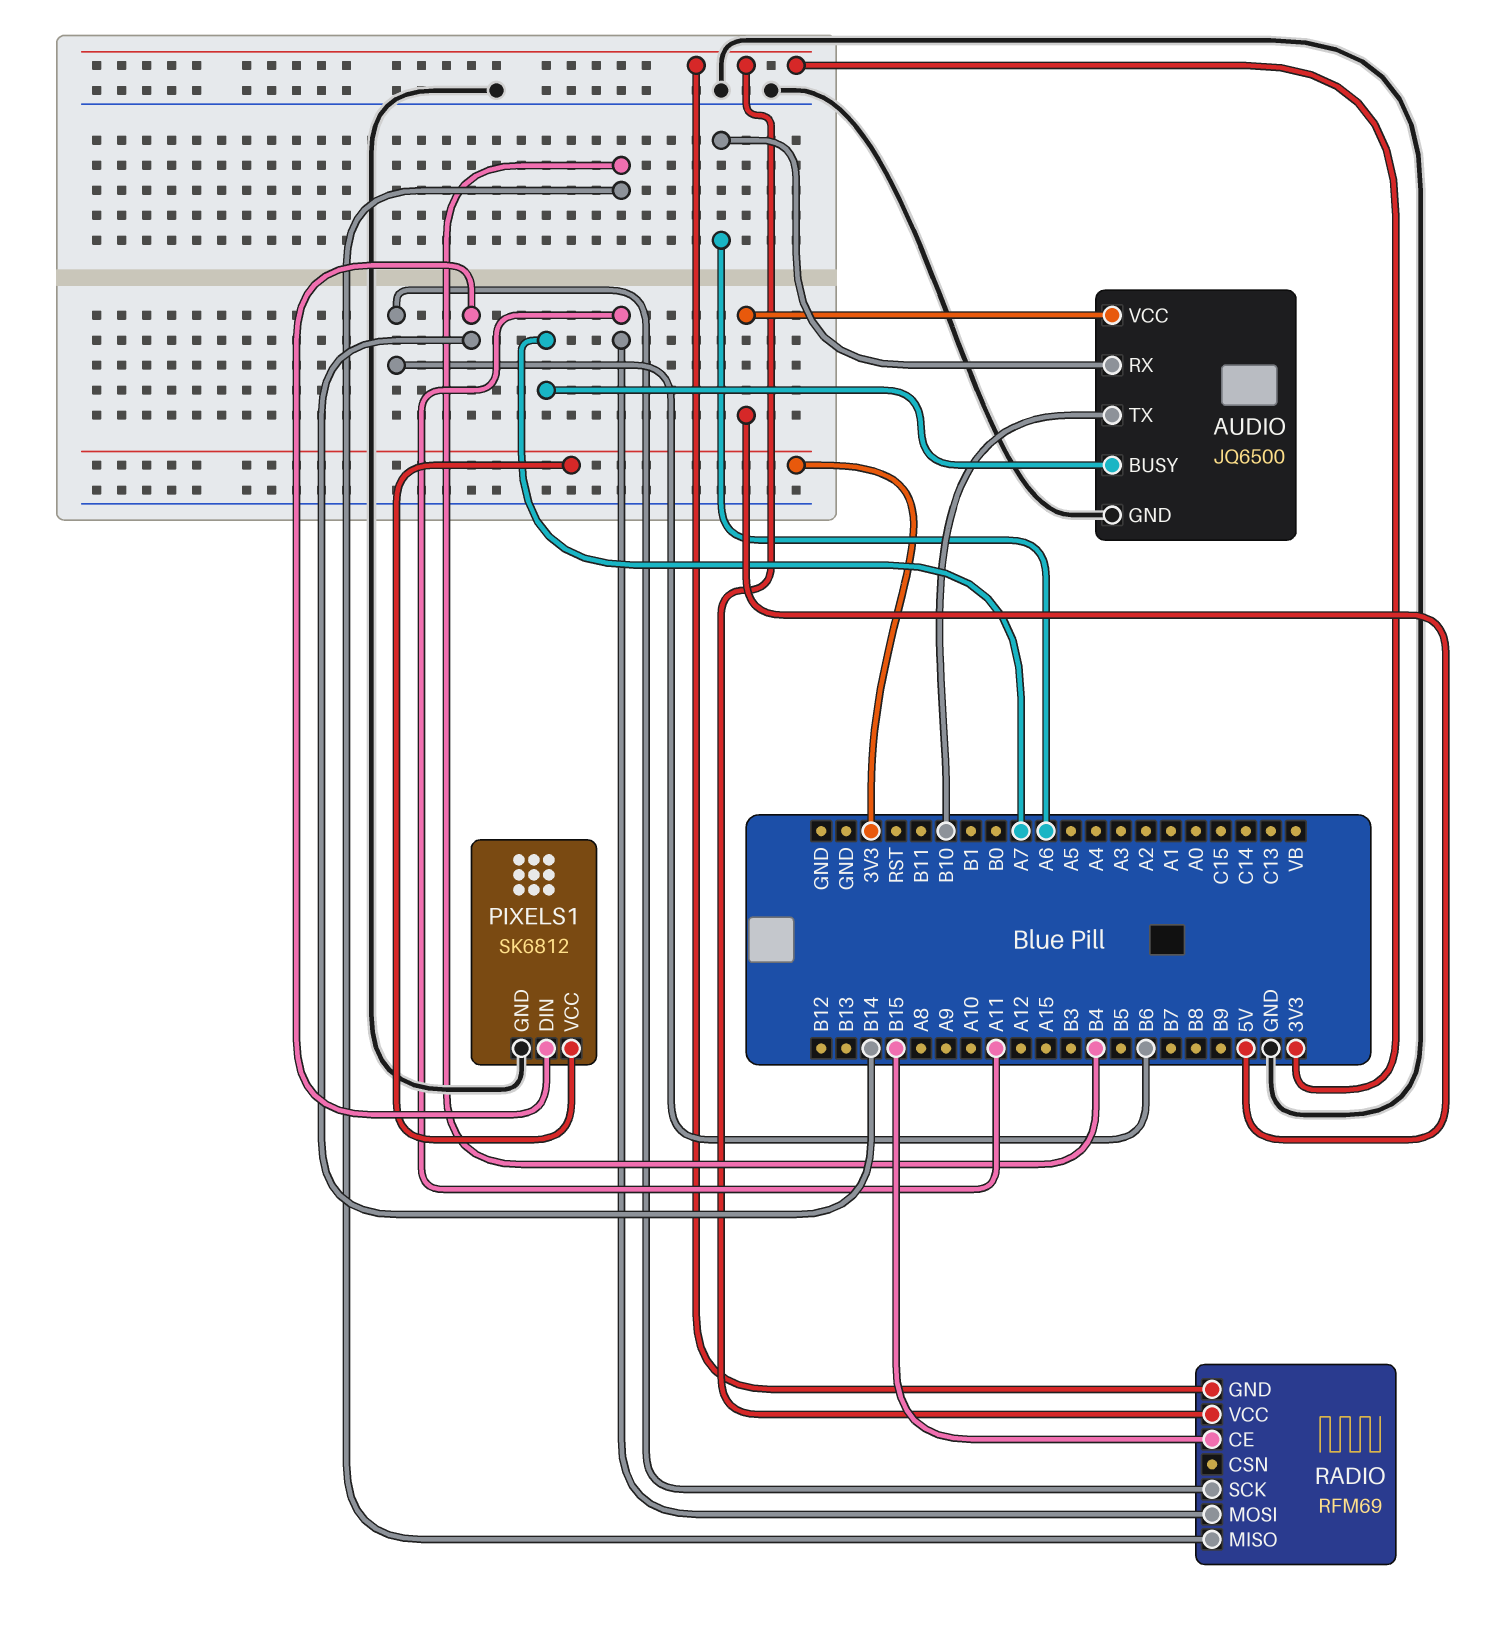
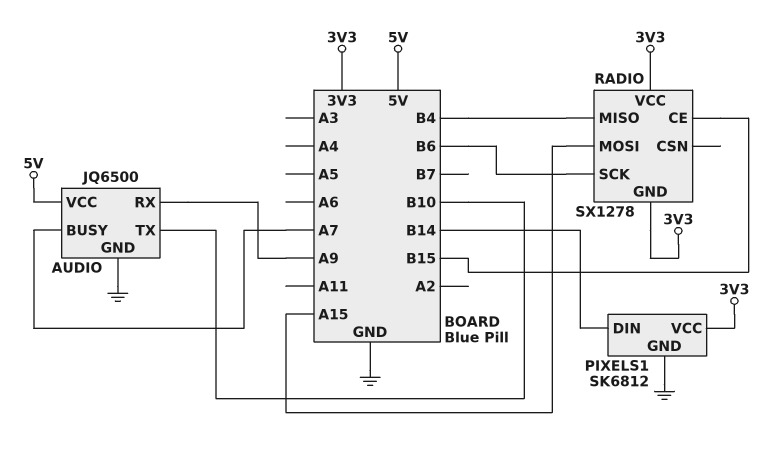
AUDIO pin RX: A6 -> A9
RADIO: RFM69 -> SX1278
RADIO pin MOSI: A11 -> A15

